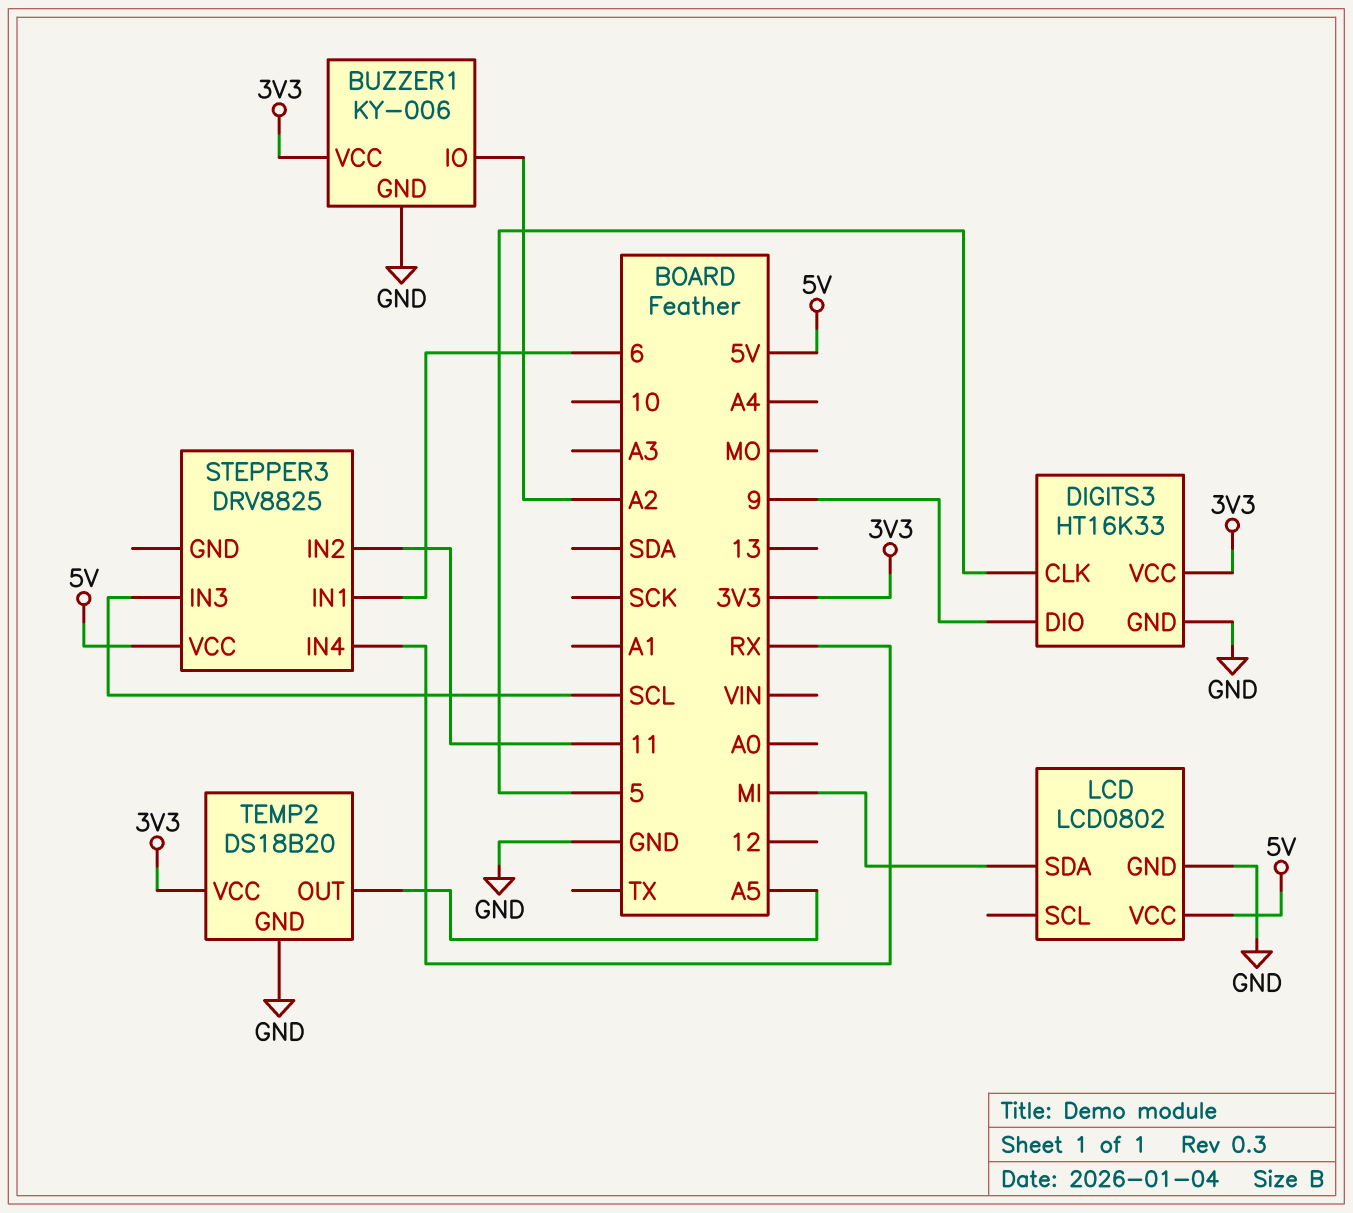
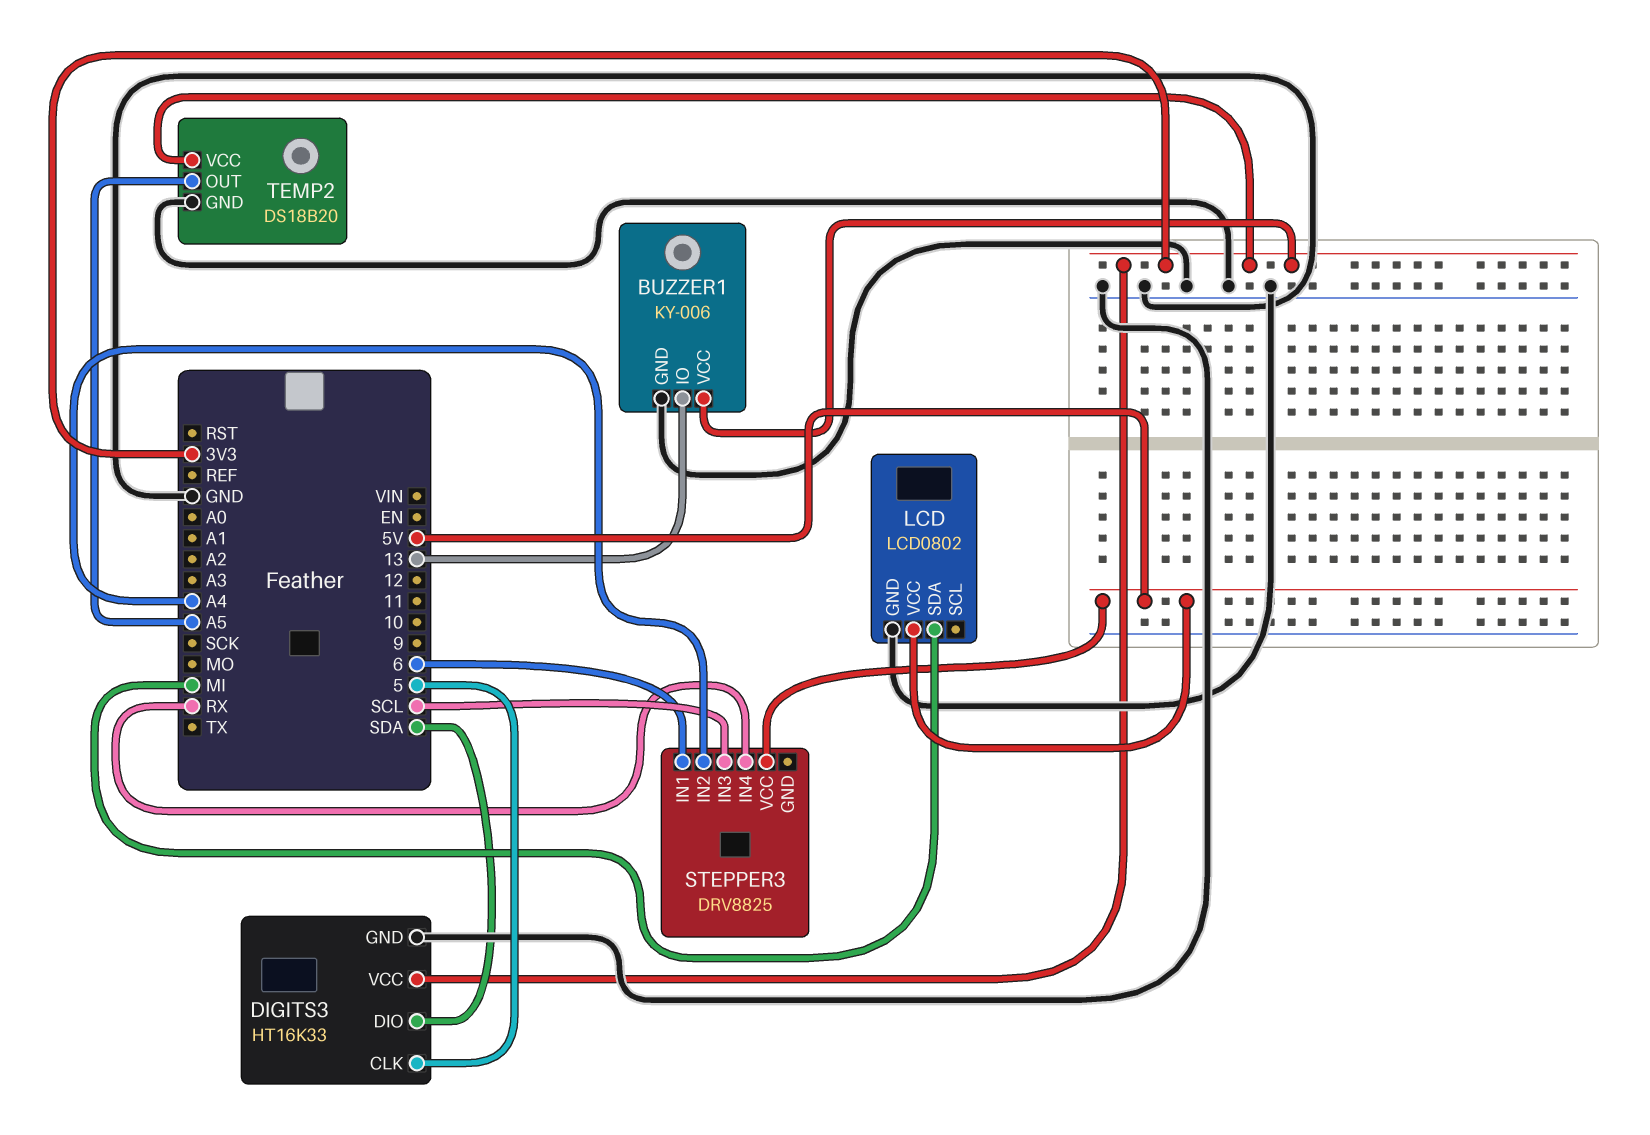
BUZZER1 pin IO: A2 -> 13
DIGITS3 pin DIO: 9 -> SDA
STEPPER3 pin IN2: 11 -> A4

